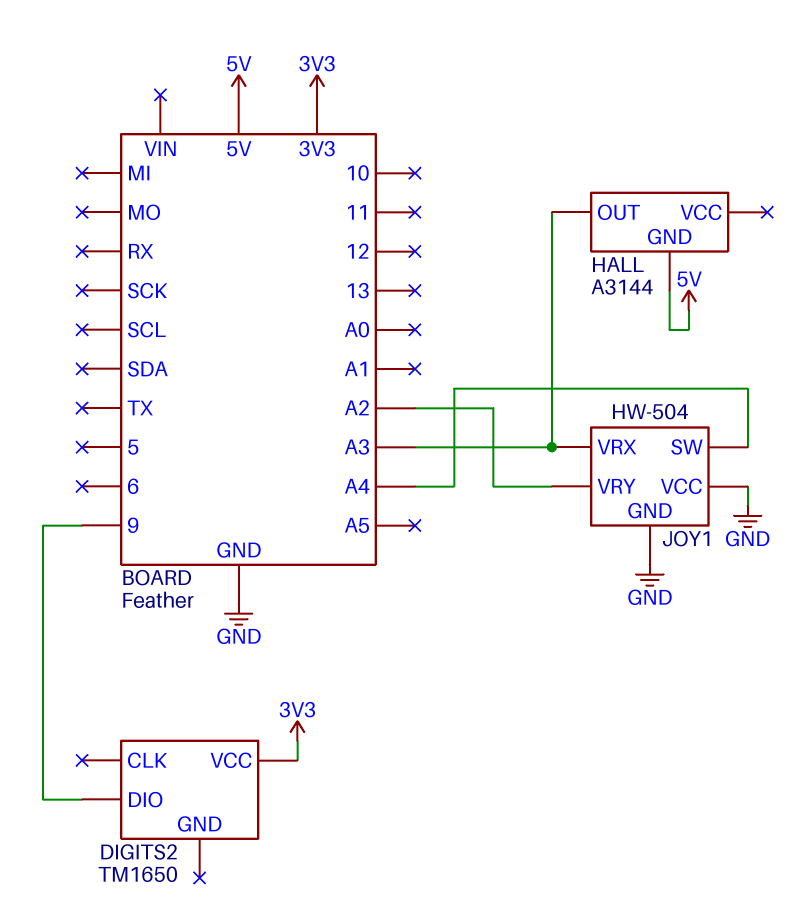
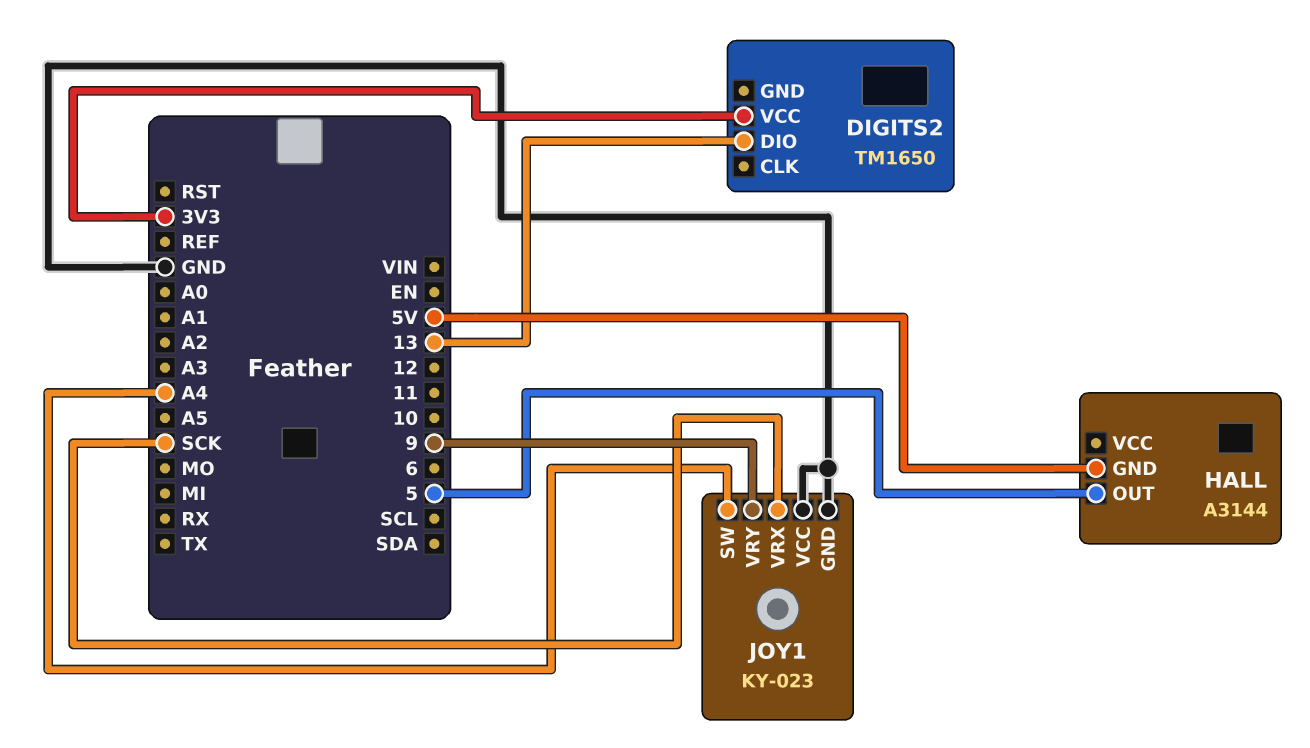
DIGITS2 pin DIO: 9 -> 13
HALL pin OUT: A3 -> 5
JOY1: HW-504 -> KY-023
JOY1 pin VRX: A3 -> SCK
JOY1 pin VRY: A2 -> 9

